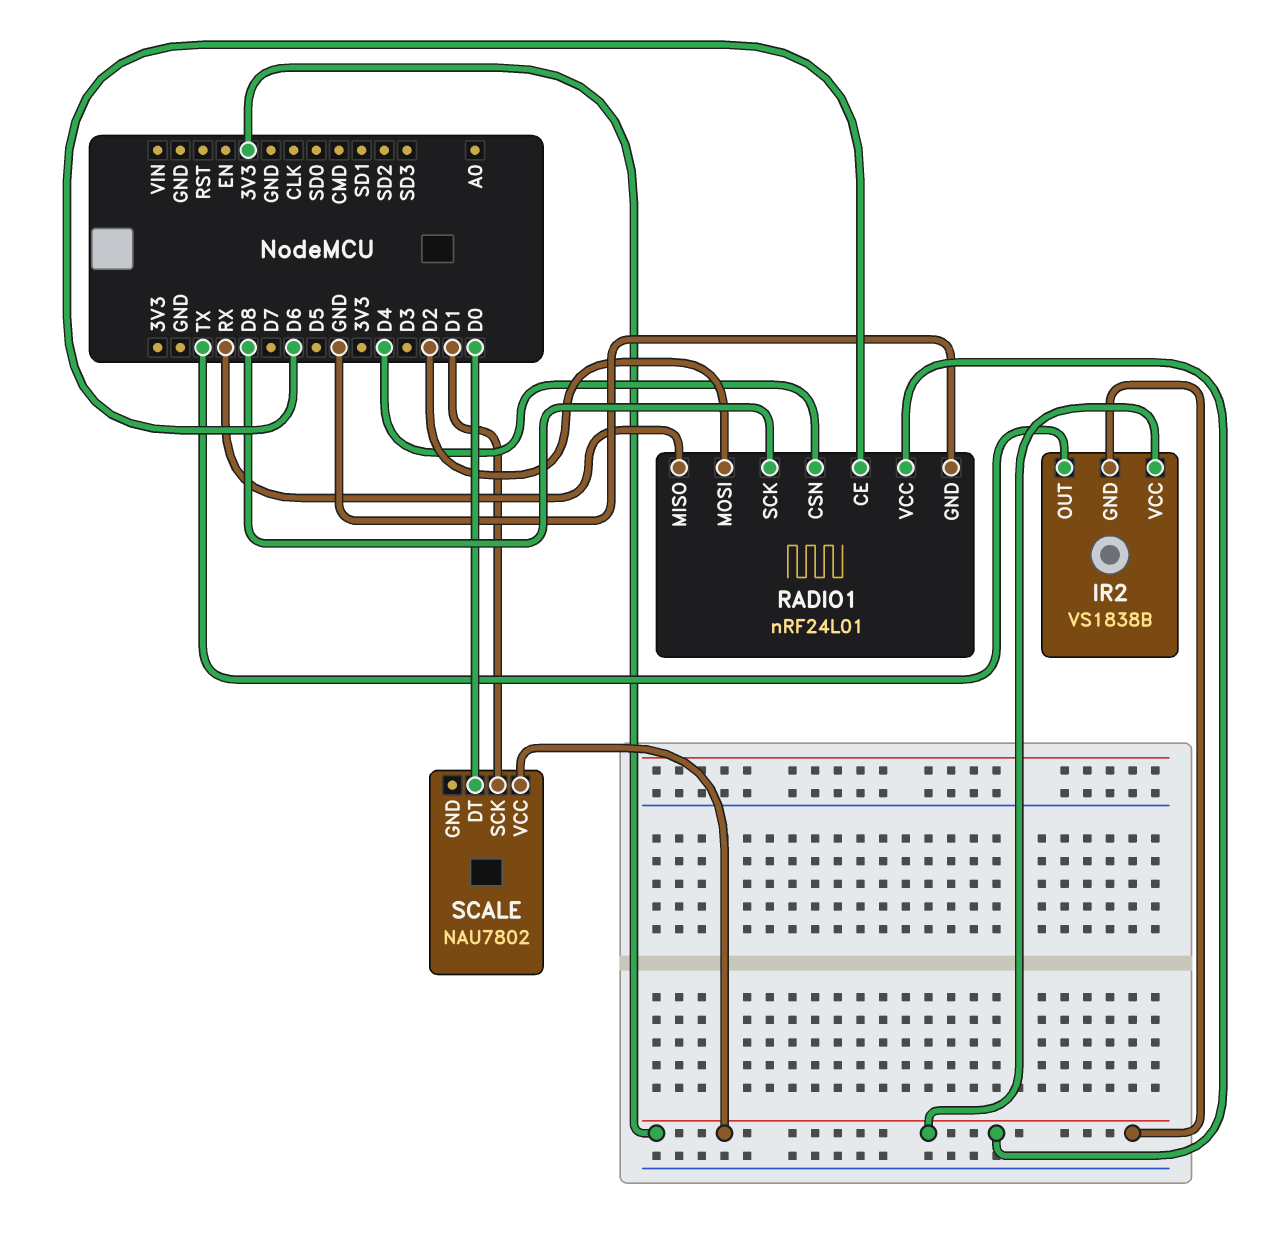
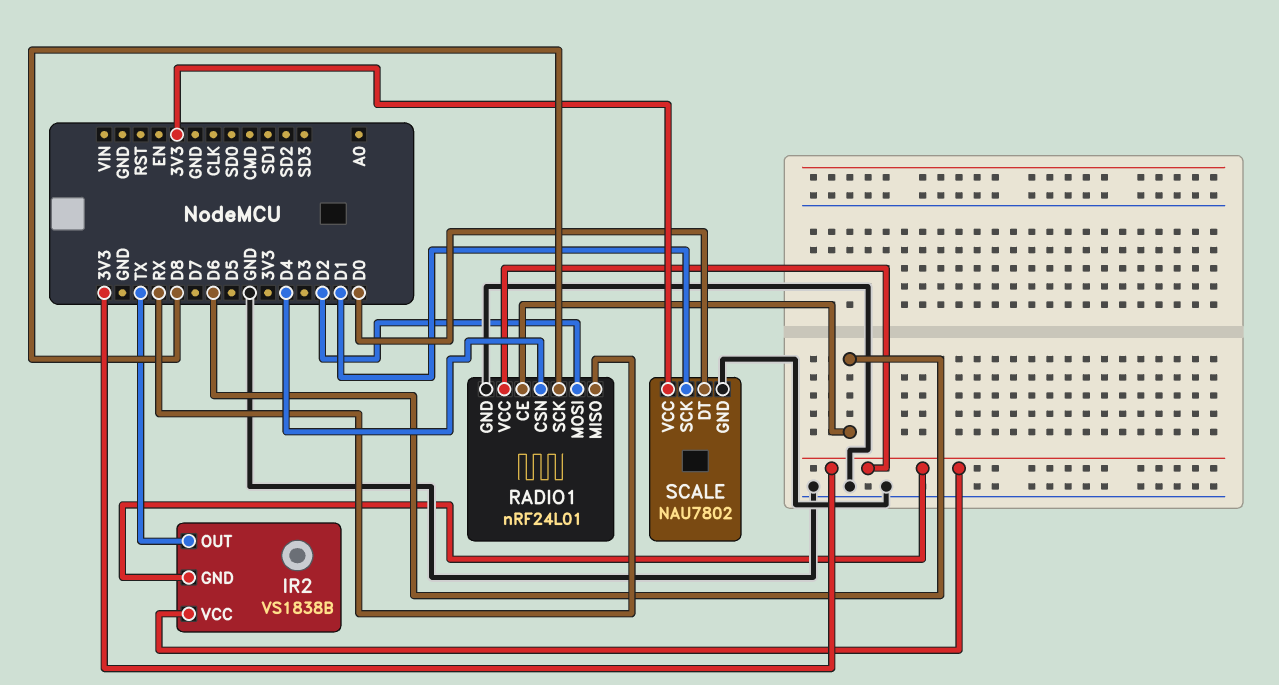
SCALE pin GND: none -> GND

